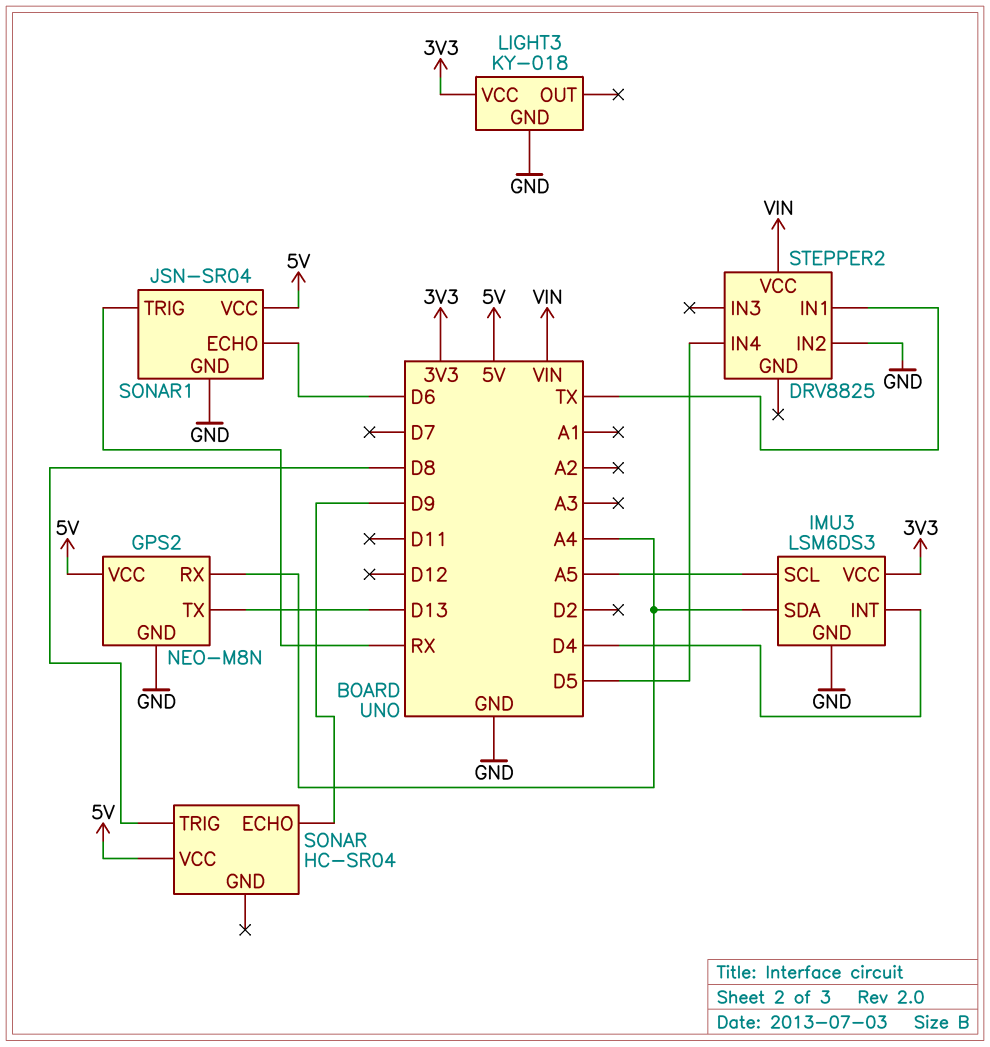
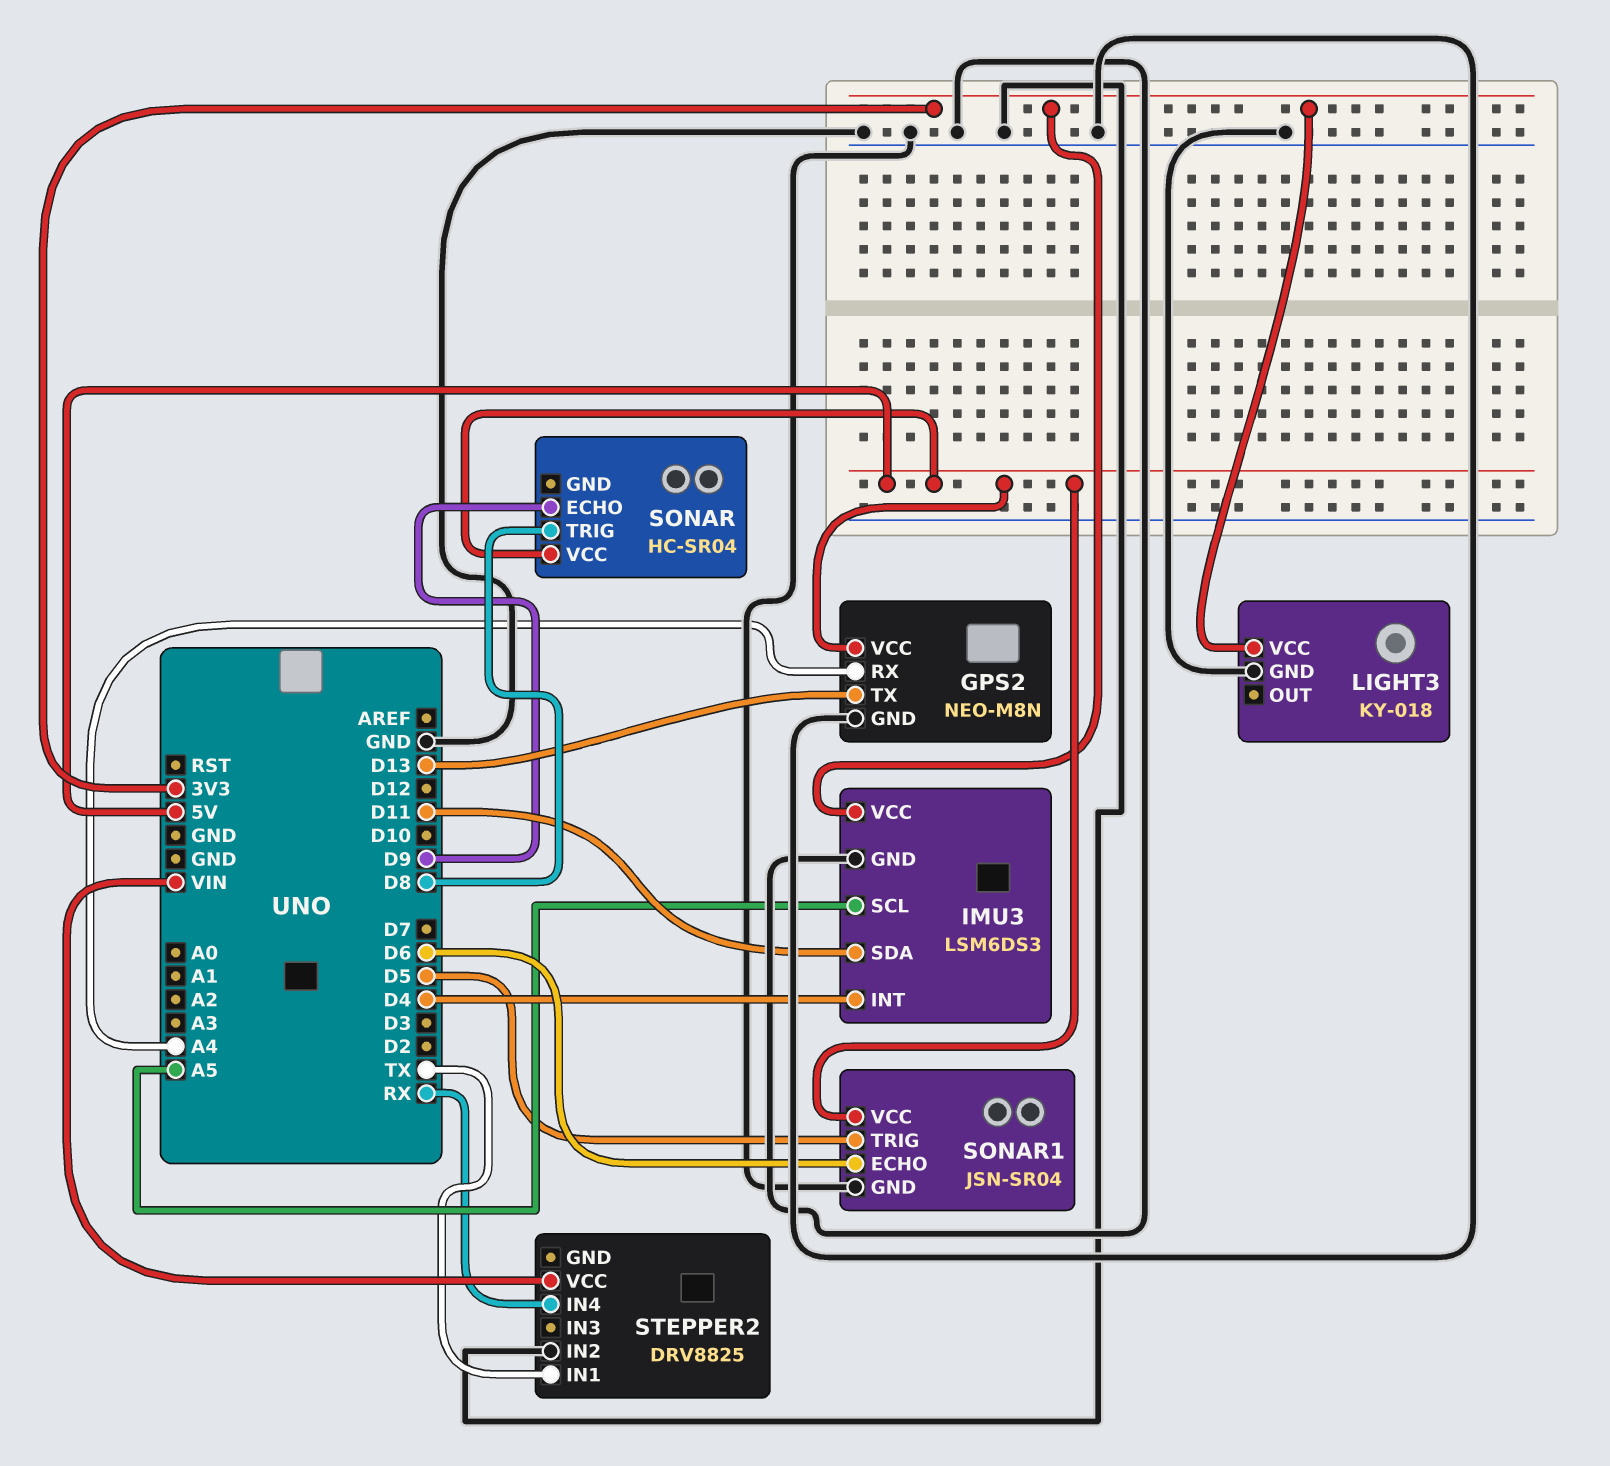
IMU3 pin SDA: A4 -> D11
SONAR1 pin TRIG: RX -> D5
STEPPER2 pin IN4: D5 -> RX

